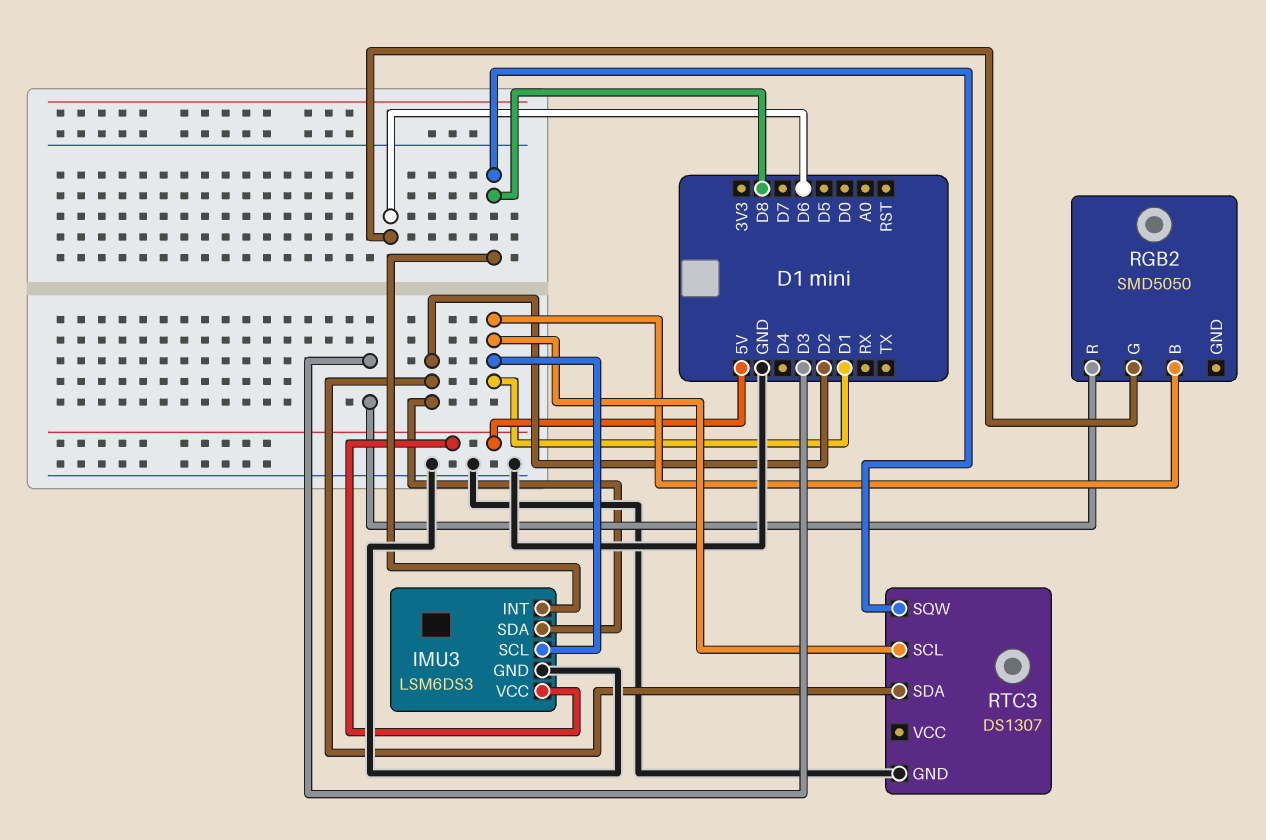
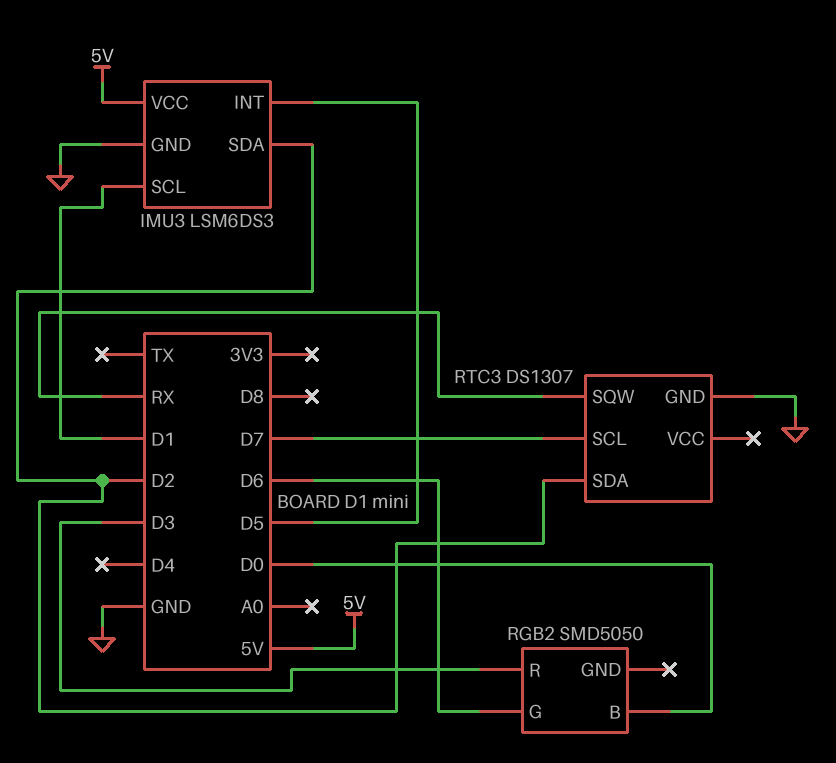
IMU3 pin INT: D8 -> D5
RGB2 pin B: D1 -> D0
RTC3 pin SCL: D1 -> D7
RTC3 pin SQW: D8 -> RX

